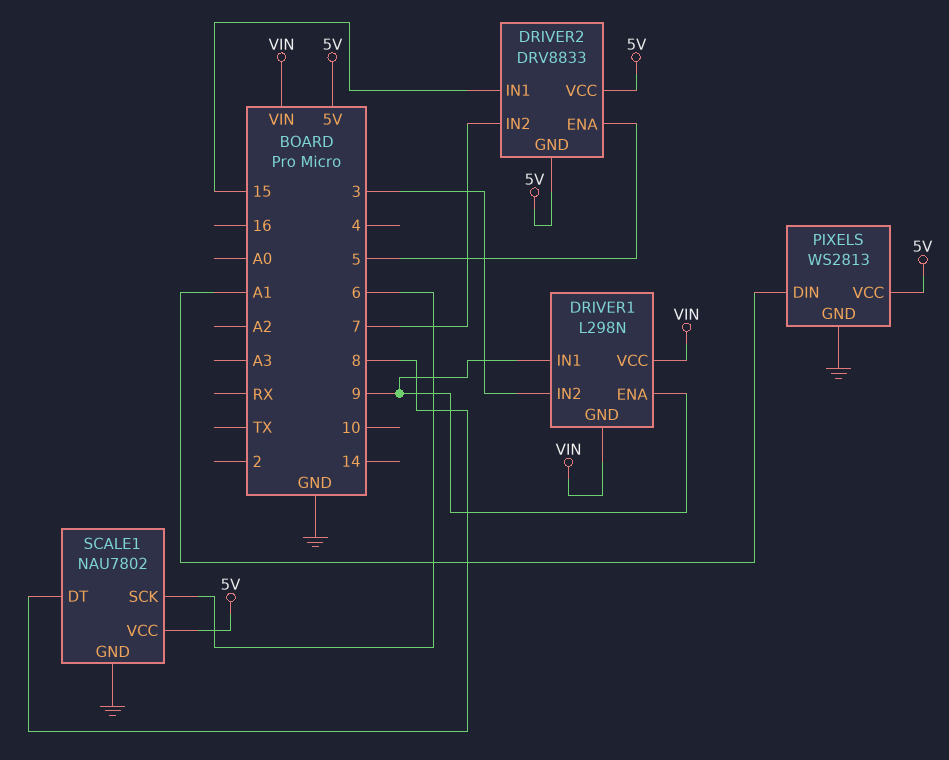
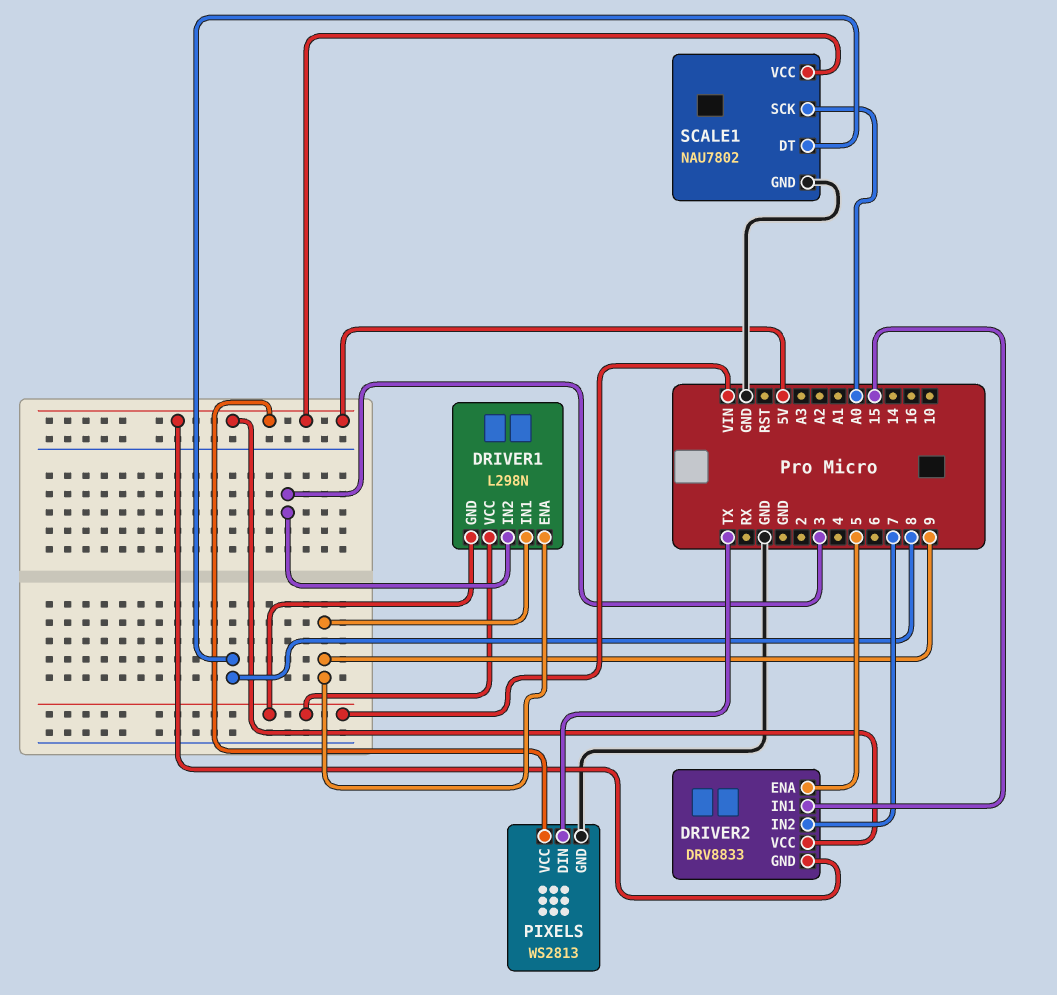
PIXELS pin DIN: A1 -> TX
SCALE1 pin SCK: 6 -> A0

